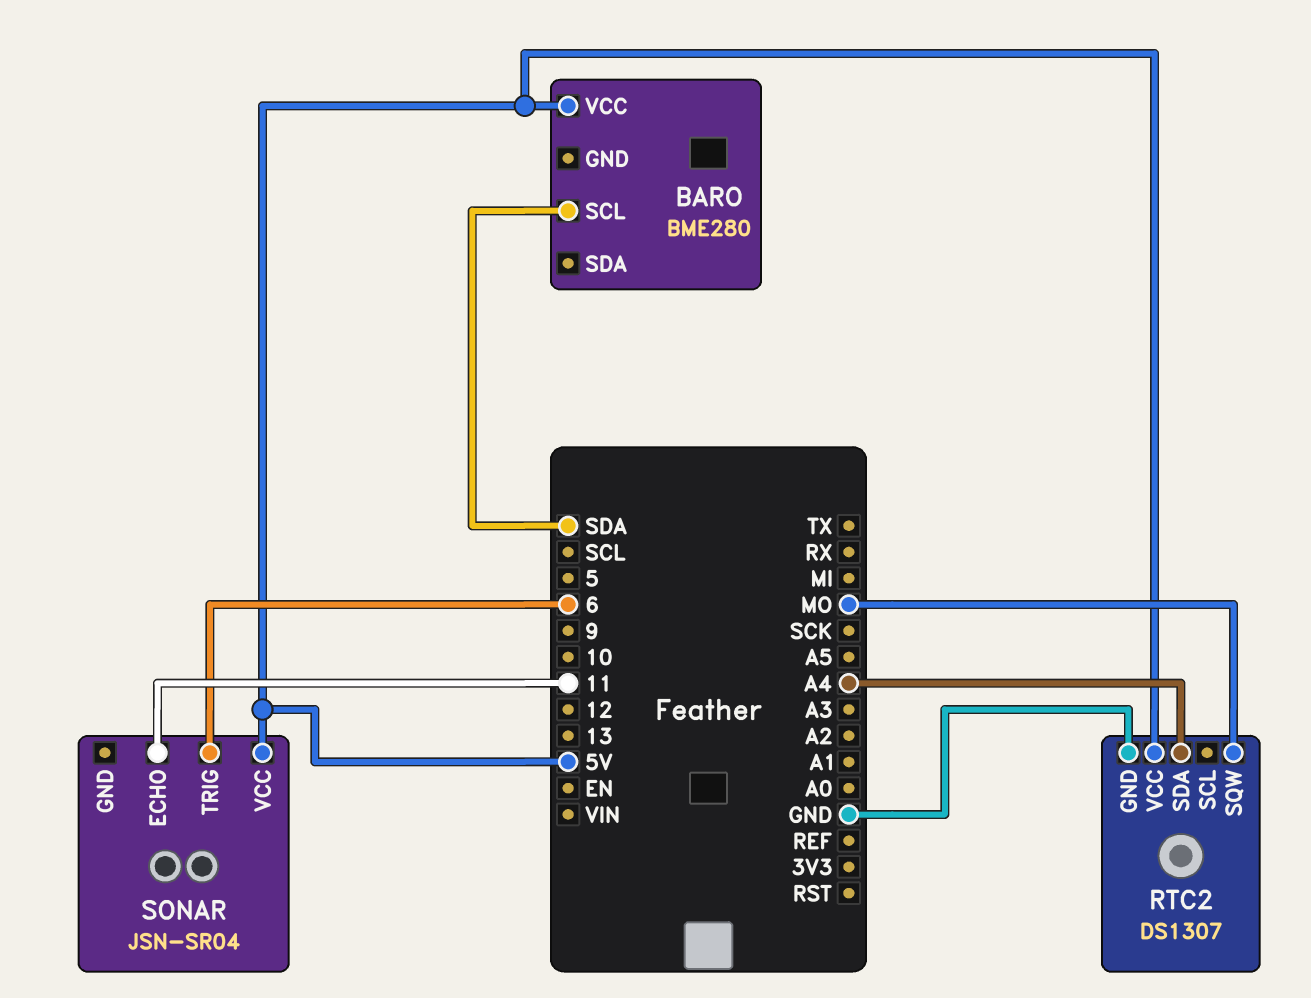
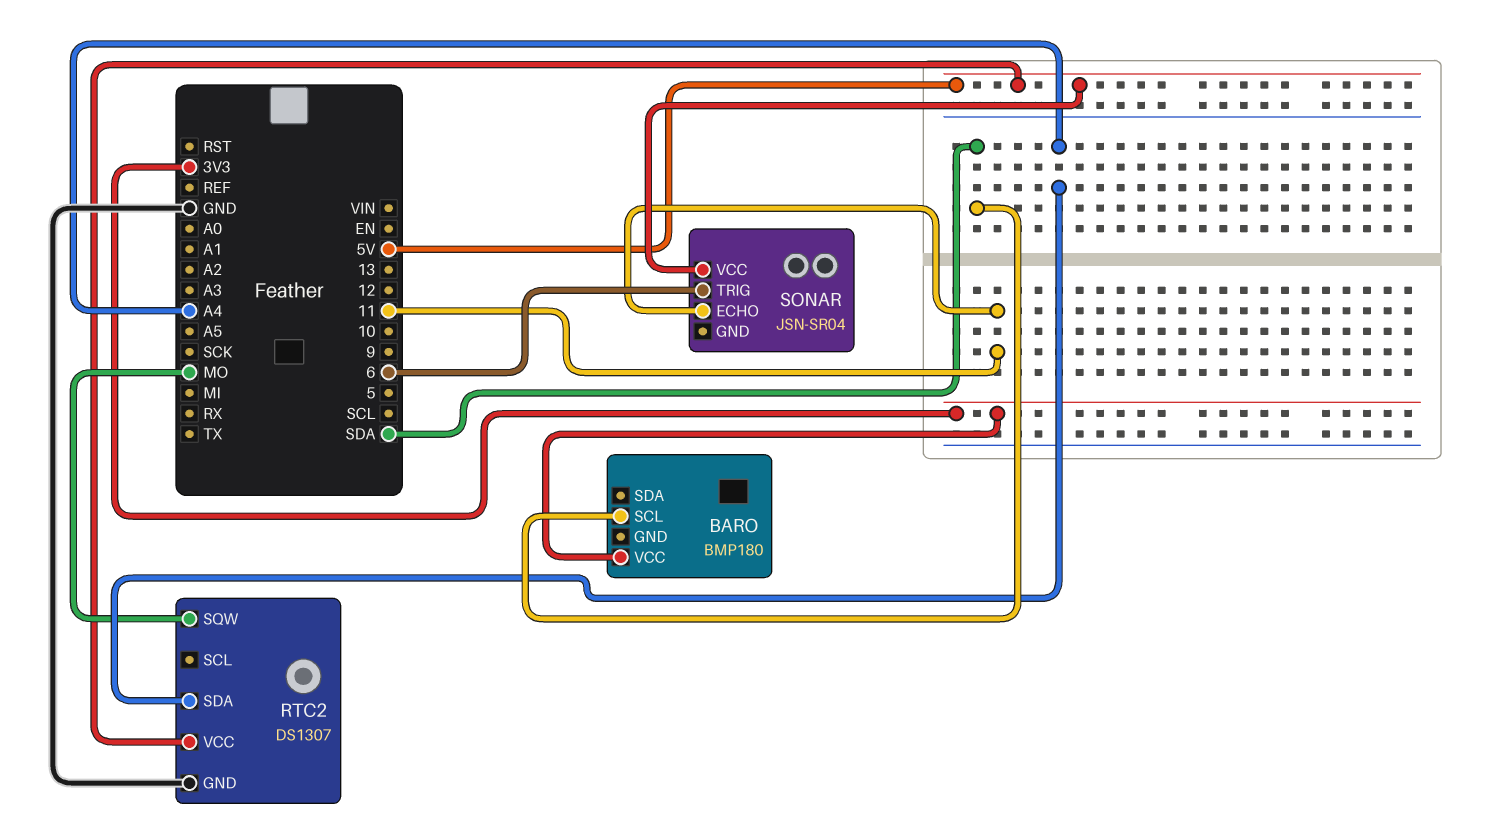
BARO: BME280 -> BMP180
BARO pin VCC: 5V -> 3V3

